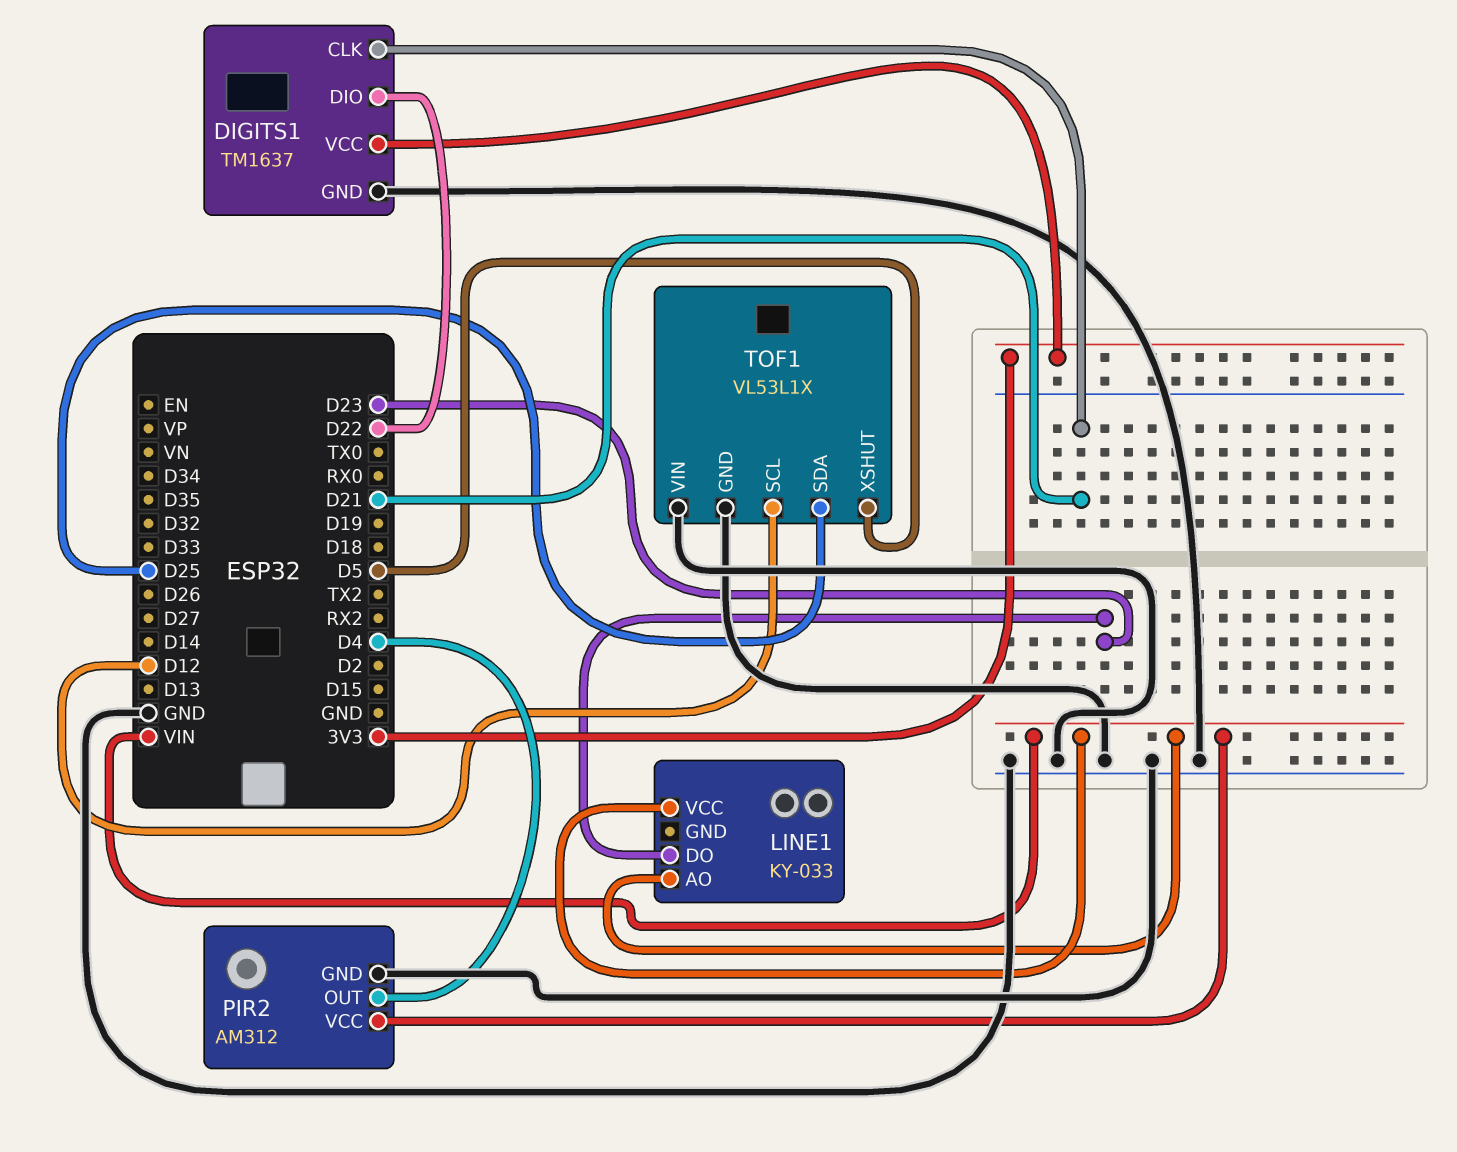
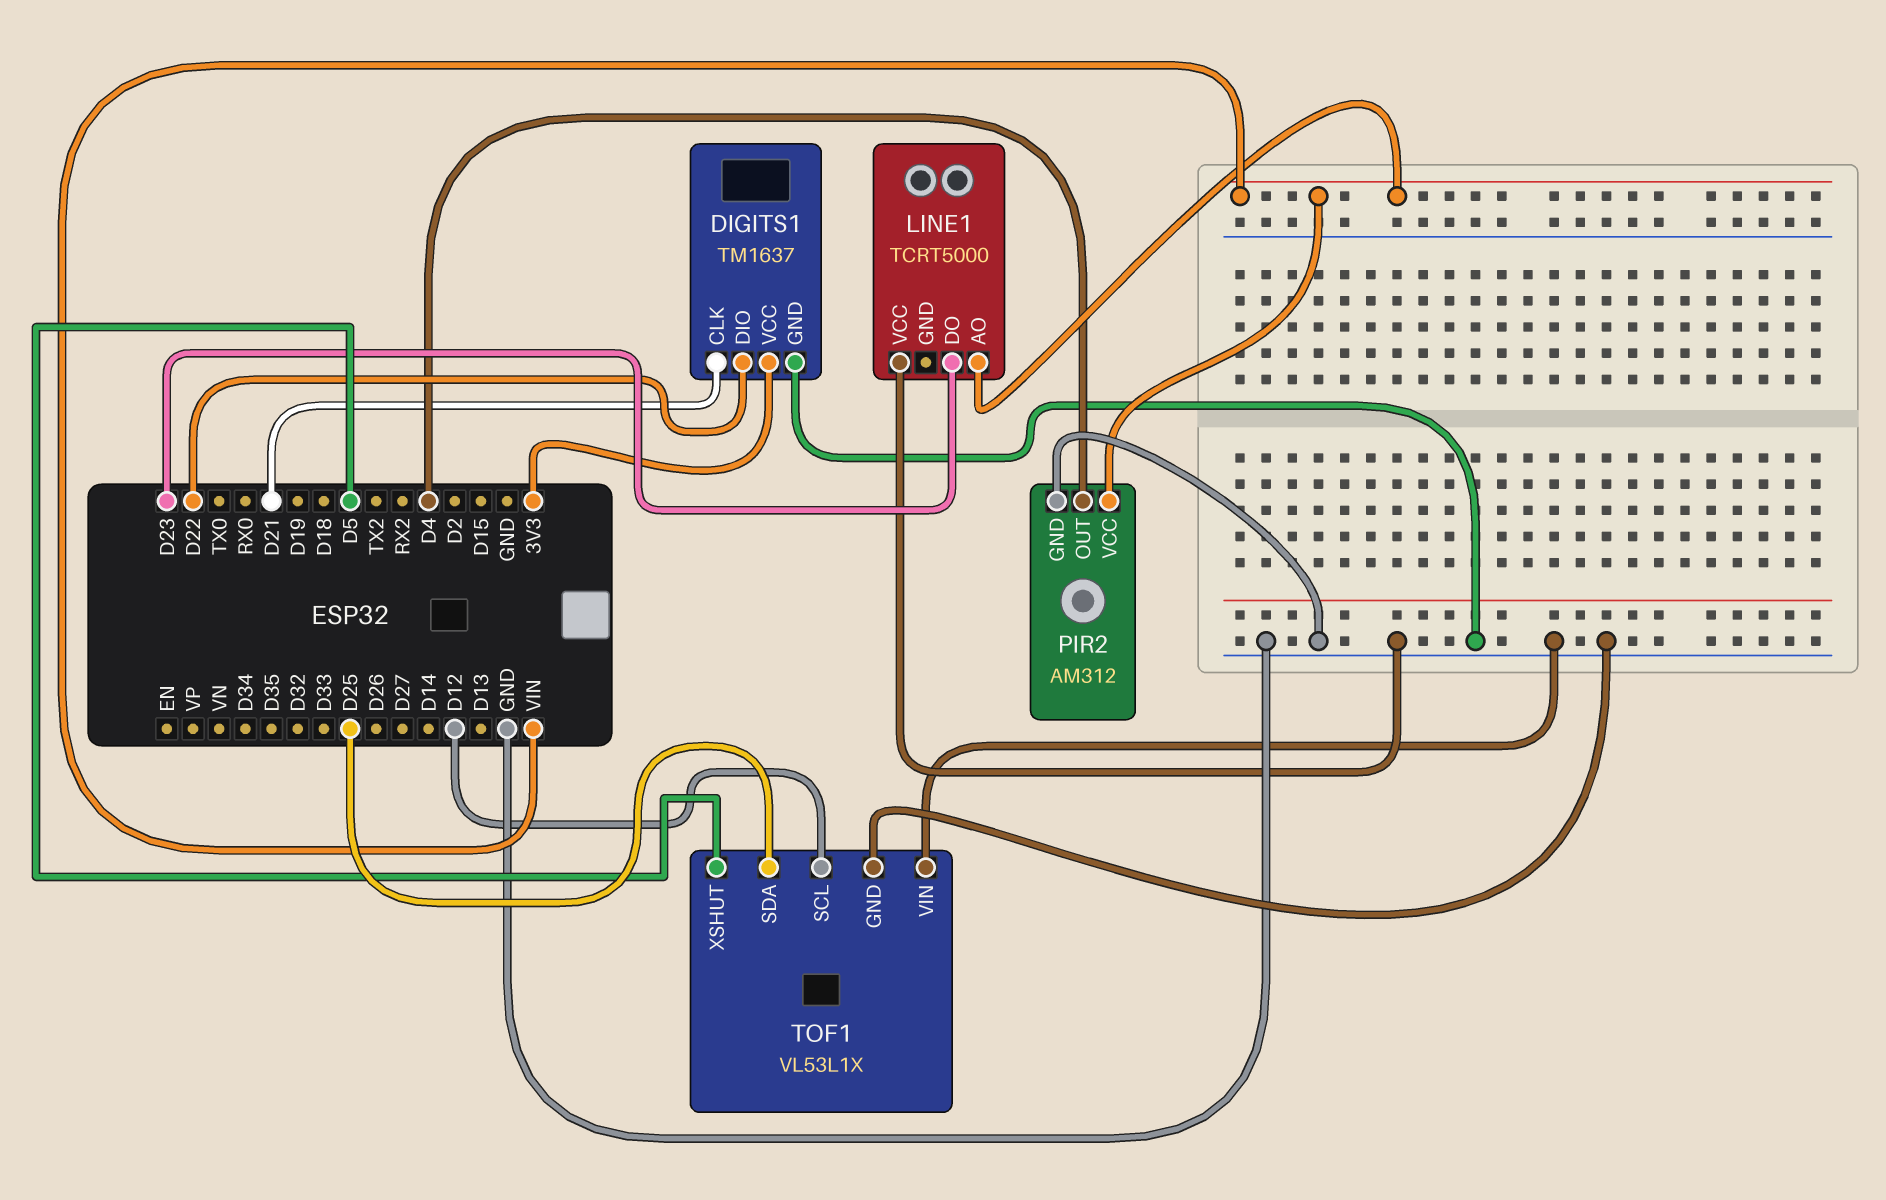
LINE1: KY-033 -> TCRT5000
LINE1 pin VCC: VIN -> GND

